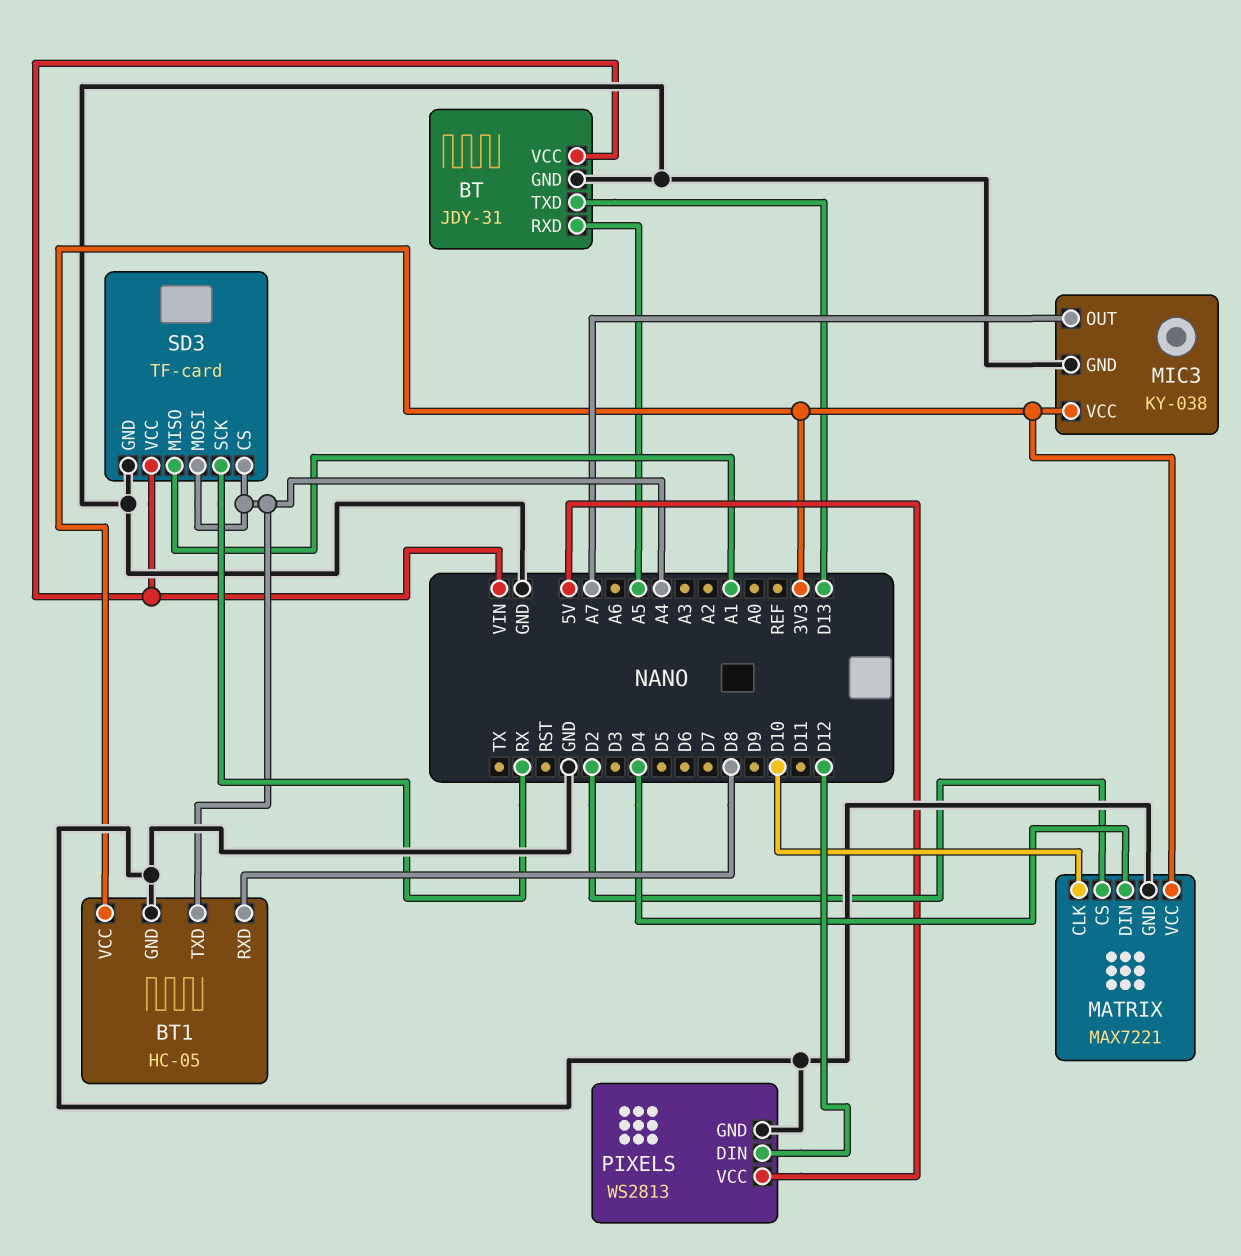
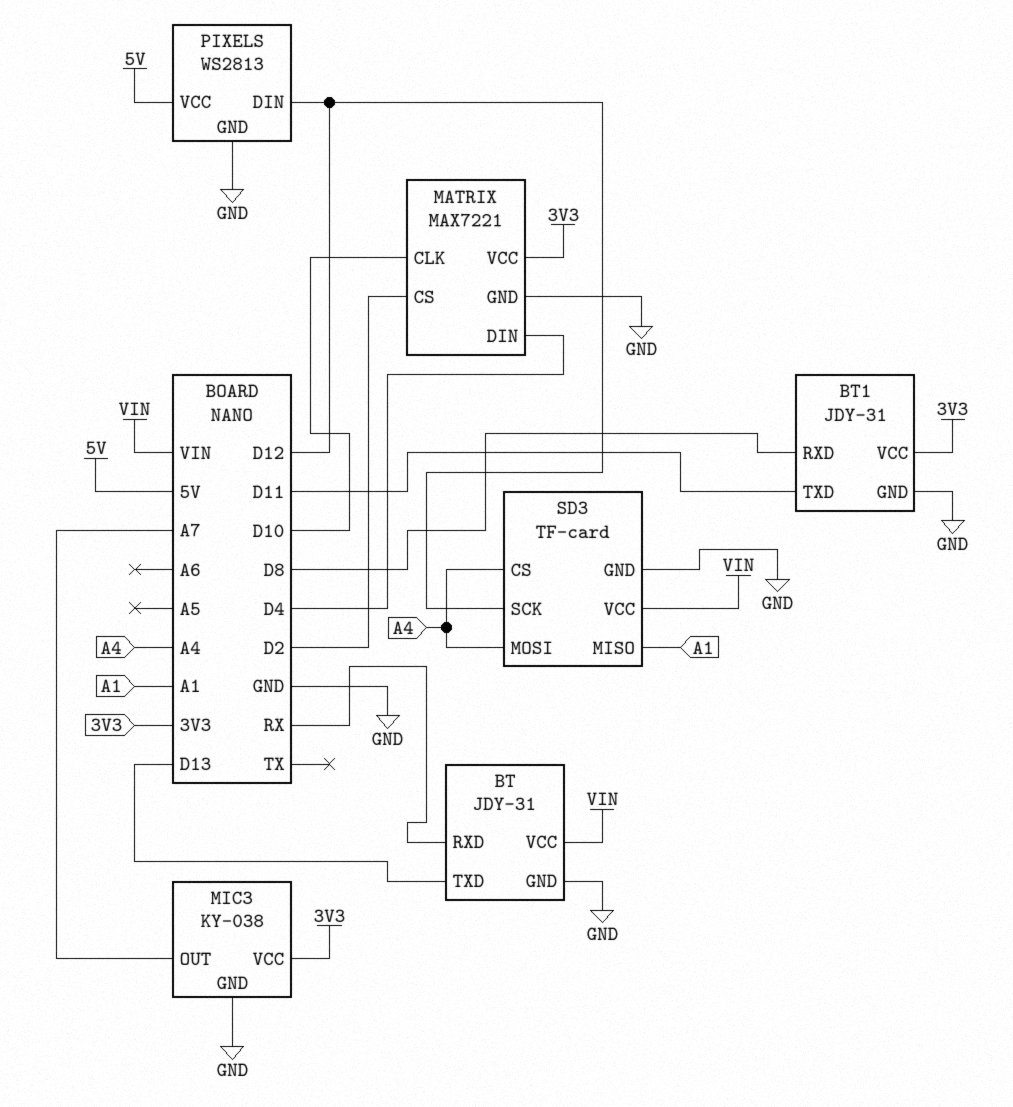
BT pin RXD: A5 -> RX
BT1: HC-05 -> JDY-31
BT1 pin TXD: A4 -> D11
SD3 pin SCK: RX -> D12

